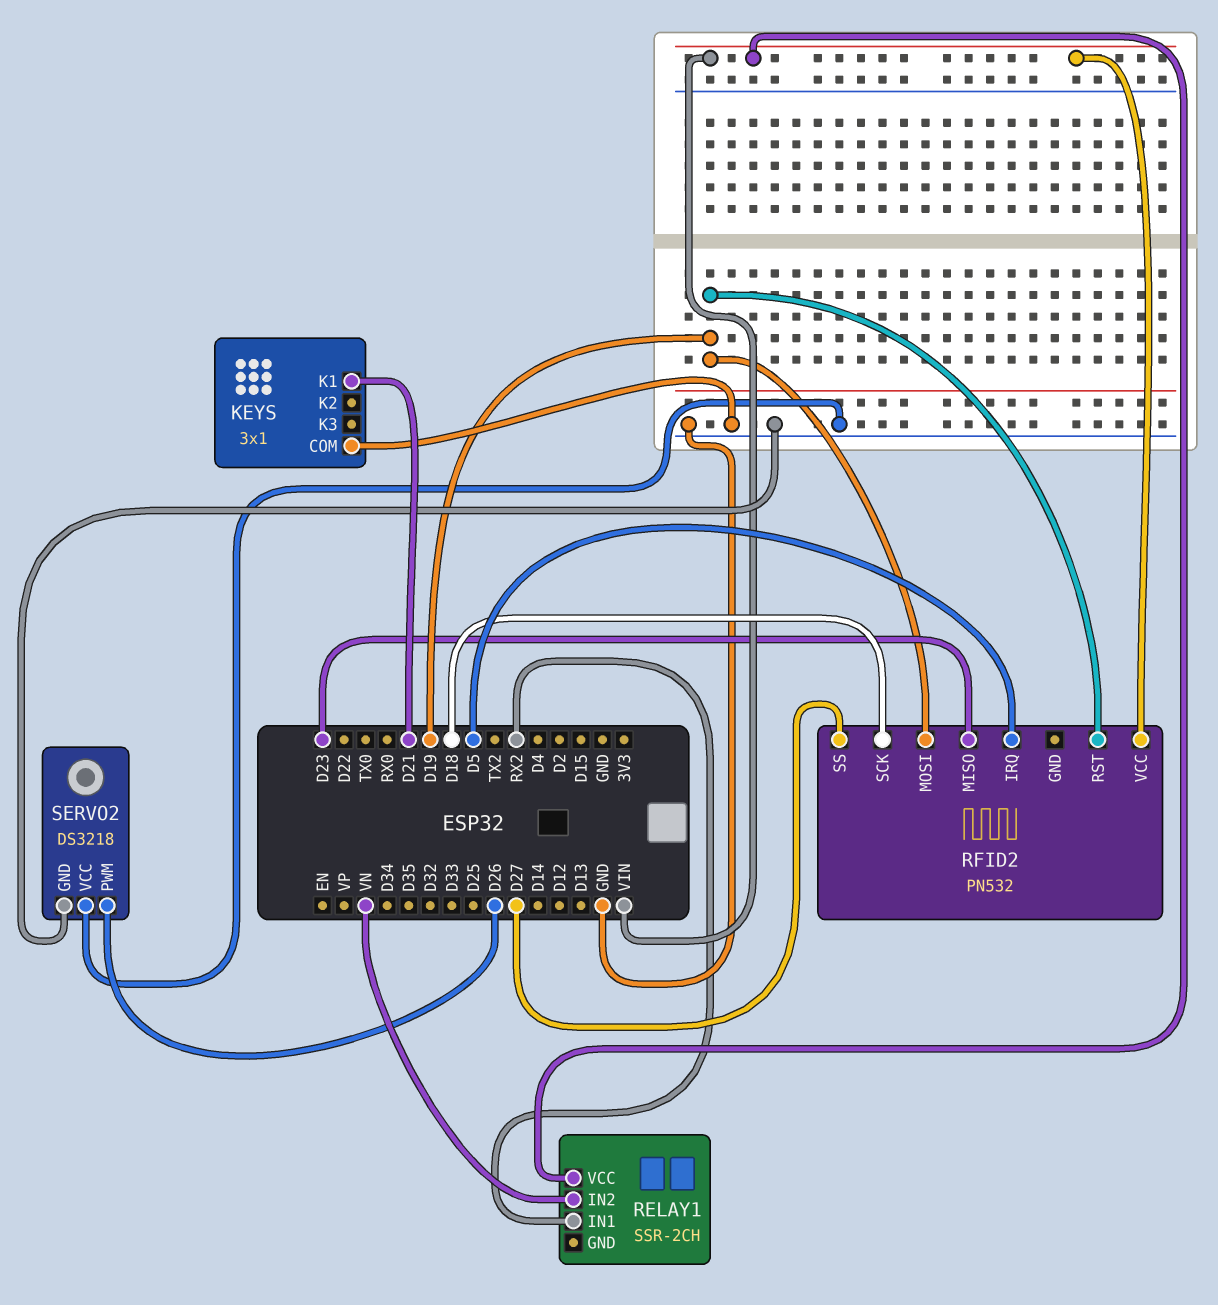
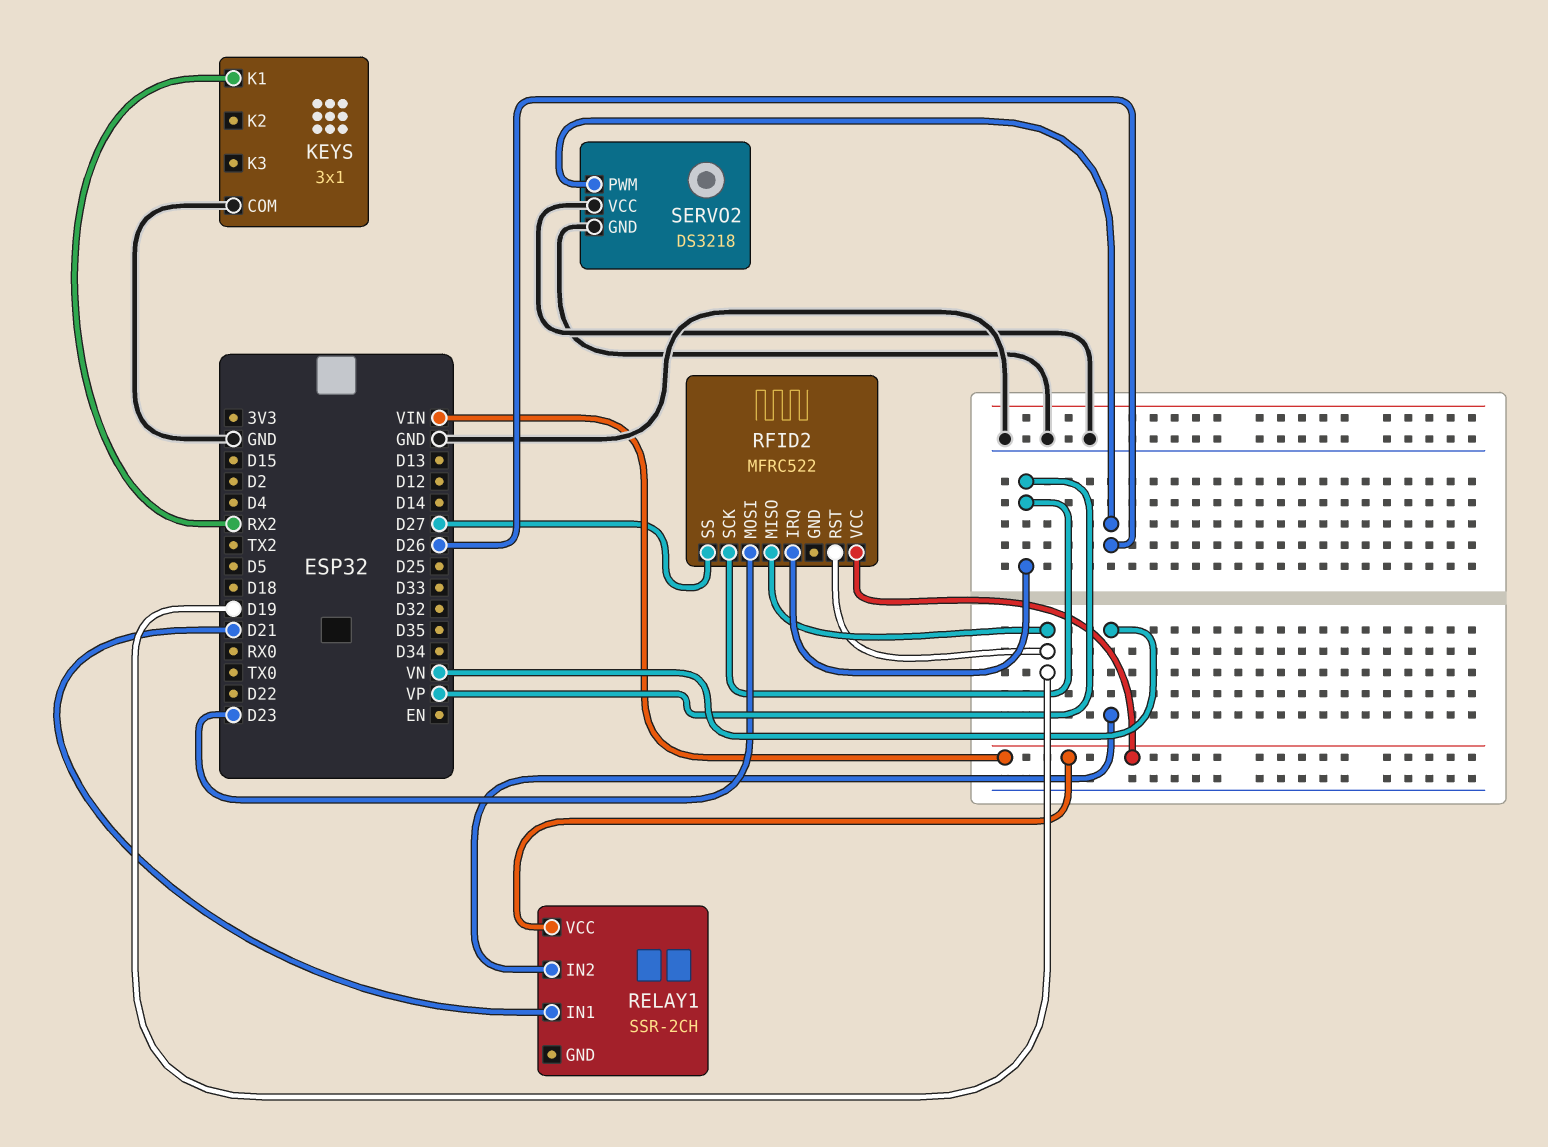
KEYS pin K1: D21 -> RX2
RELAY1 pin IN1: RX2 -> D21
RFID2: PN532 -> MFRC522
RFID2 pin IRQ: D5 -> VP
RFID2 pin MISO: D23 -> D19
RFID2 pin MOSI: D19 -> D23
RFID2 pin SCK: D18 -> VP

